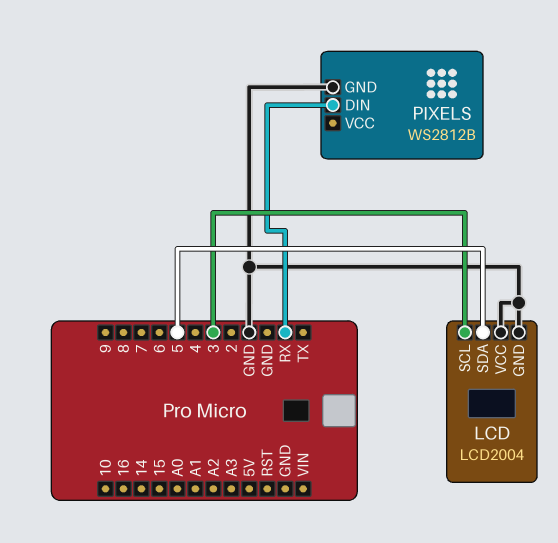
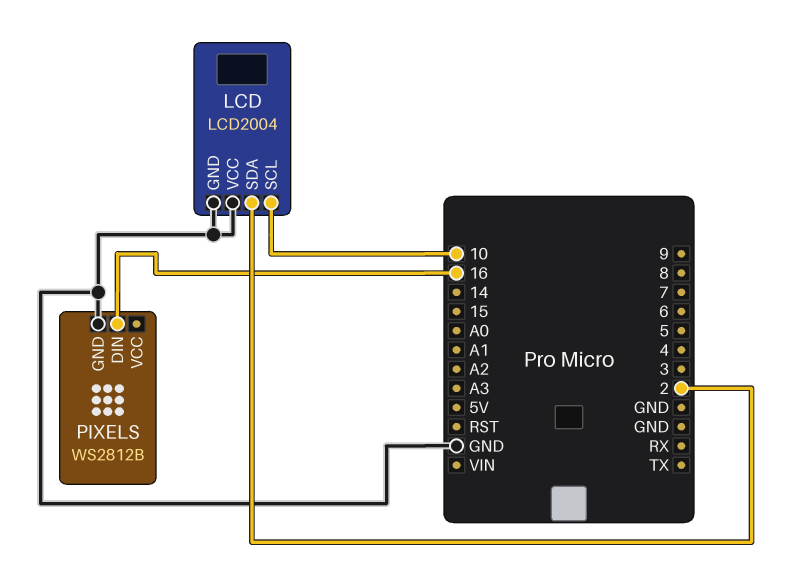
LCD pin SCL: 3 -> 10
LCD pin SDA: 5 -> 2
PIXELS pin DIN: RX -> 16

